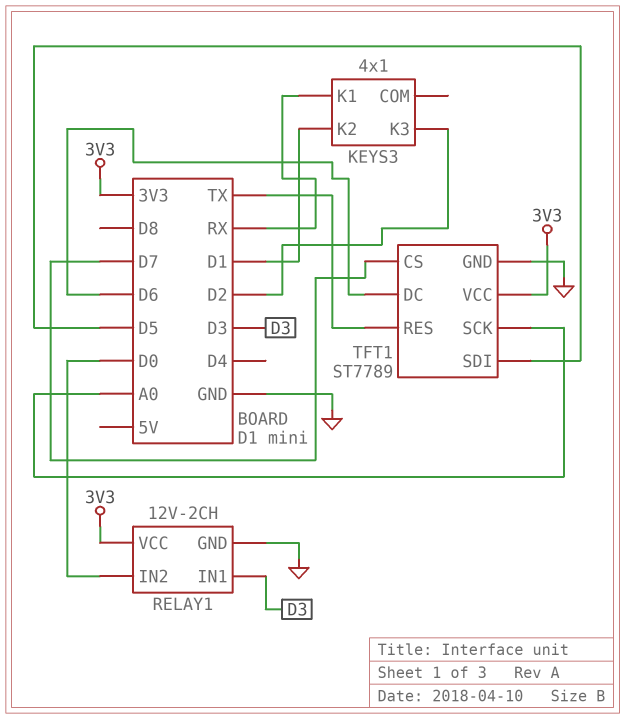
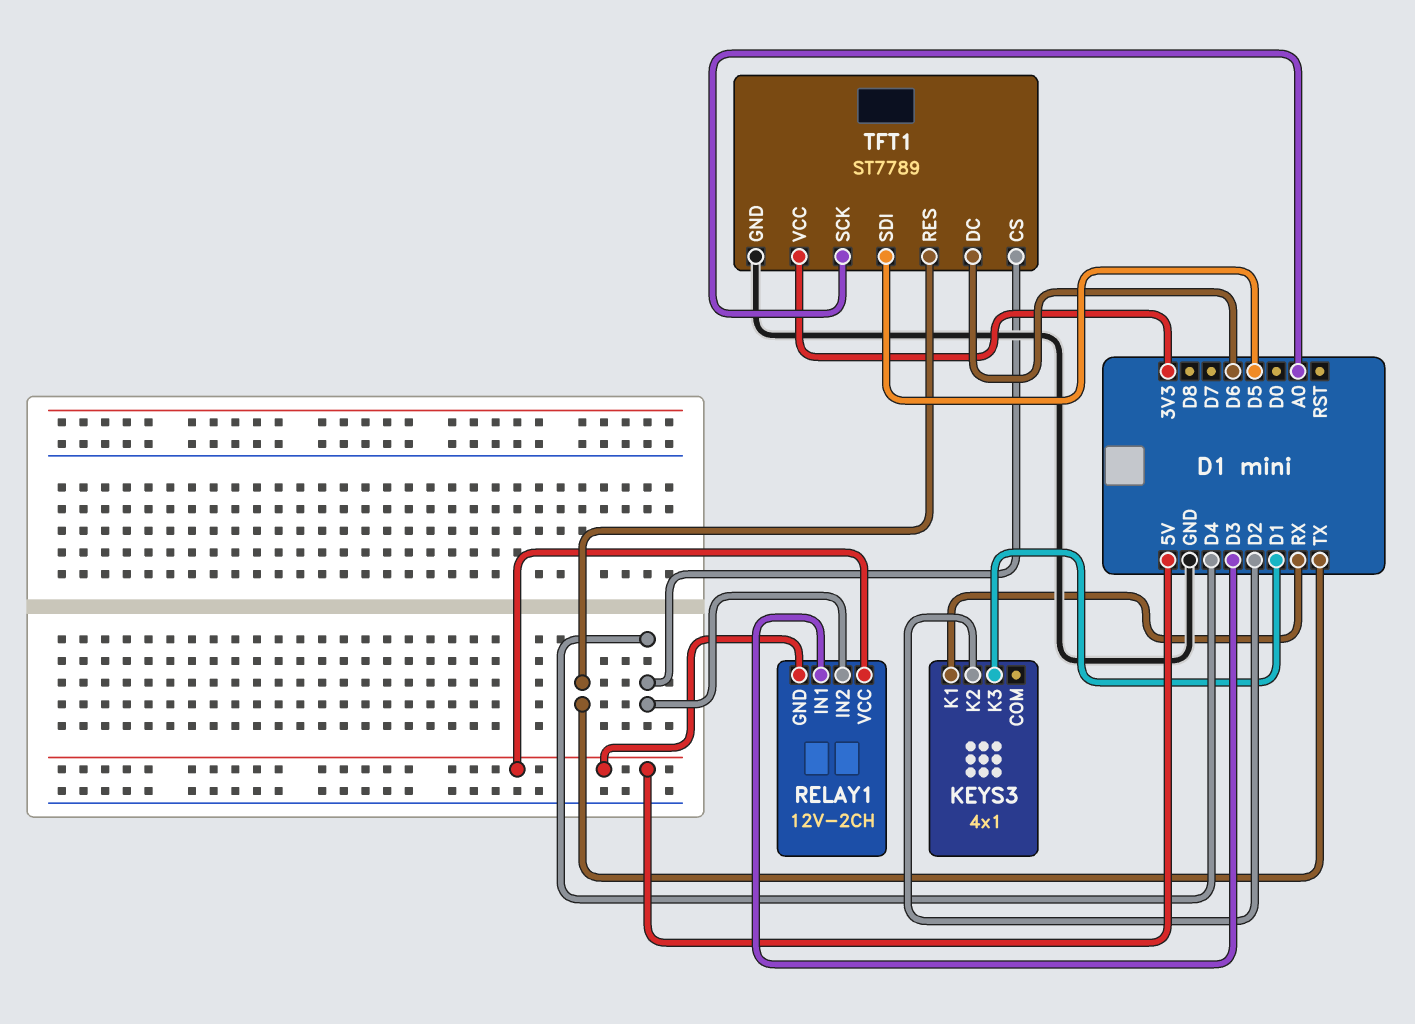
KEYS3 pin K2: D1 -> D2
KEYS3 pin K3: D2 -> D1
RELAY1 pin GND: GND -> 5V
RELAY1 pin IN2: D0 -> D4
RELAY1 pin VCC: 3V3 -> 5V
TFT1 pin CS: D7 -> D4

